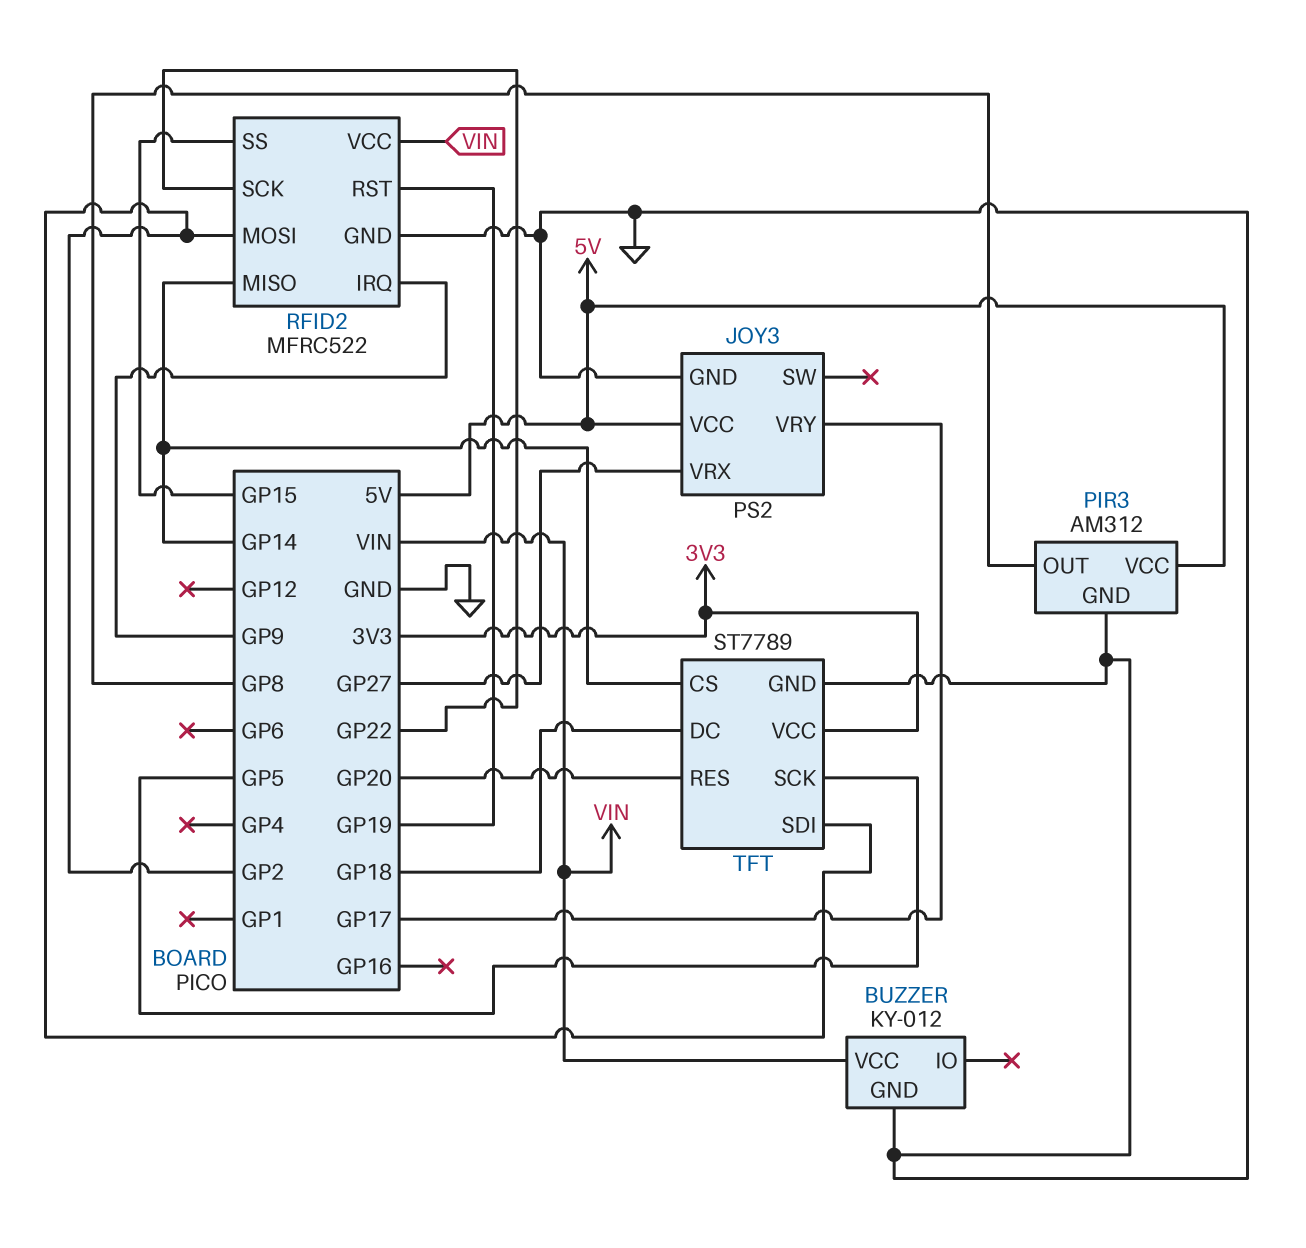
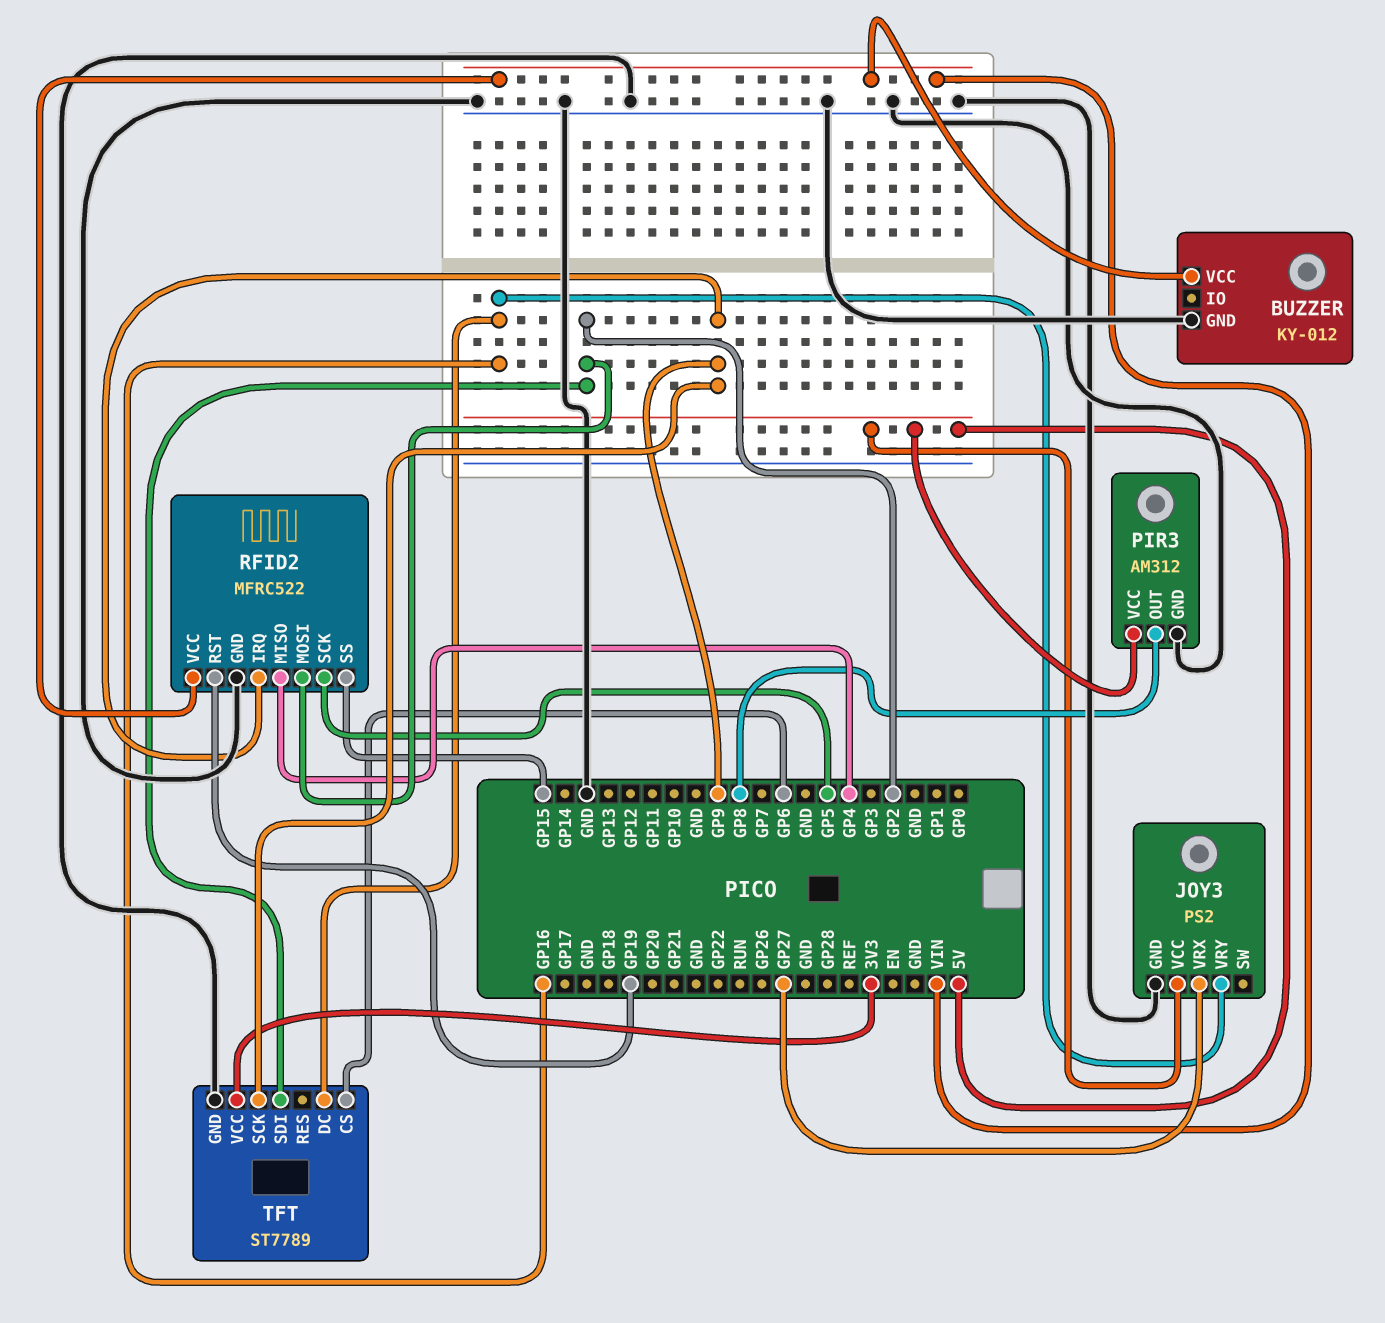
JOY3 pin VRY: GP17 -> GP16
RFID2 pin MISO: GP14 -> GP4
RFID2 pin SCK: GP22 -> GP5
TFT pin CS: GP14 -> GP6
TFT pin DC: GP18 -> GP16
TFT pin RES: GP20 -> none
TFT pin SCK: GP5 -> GP9

